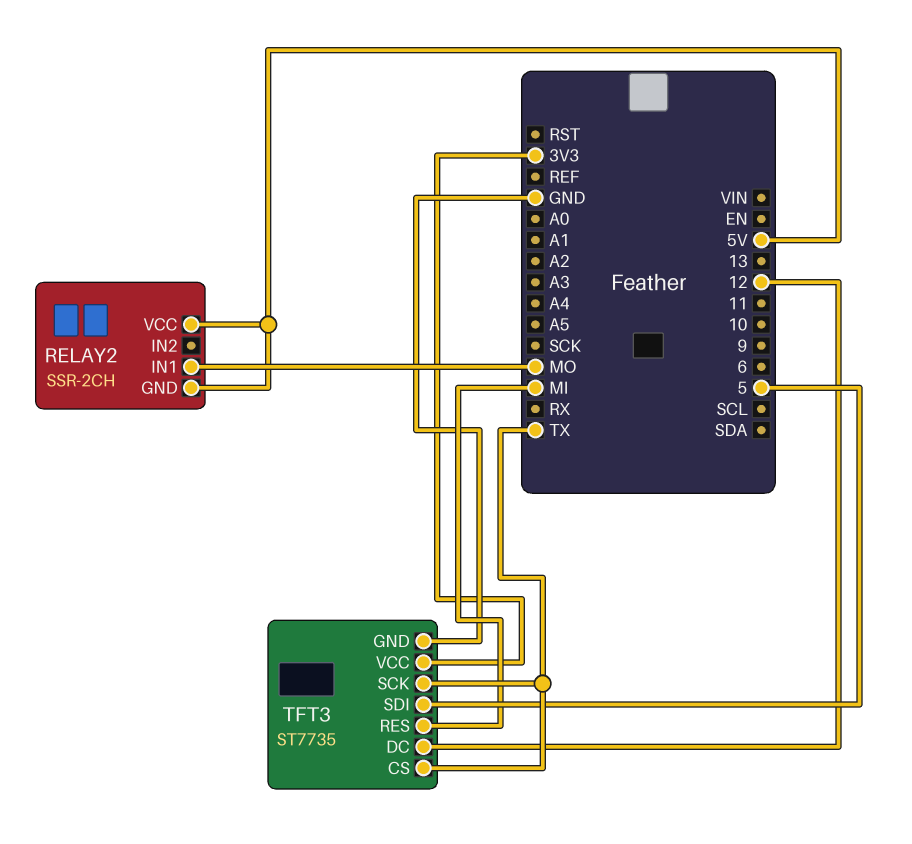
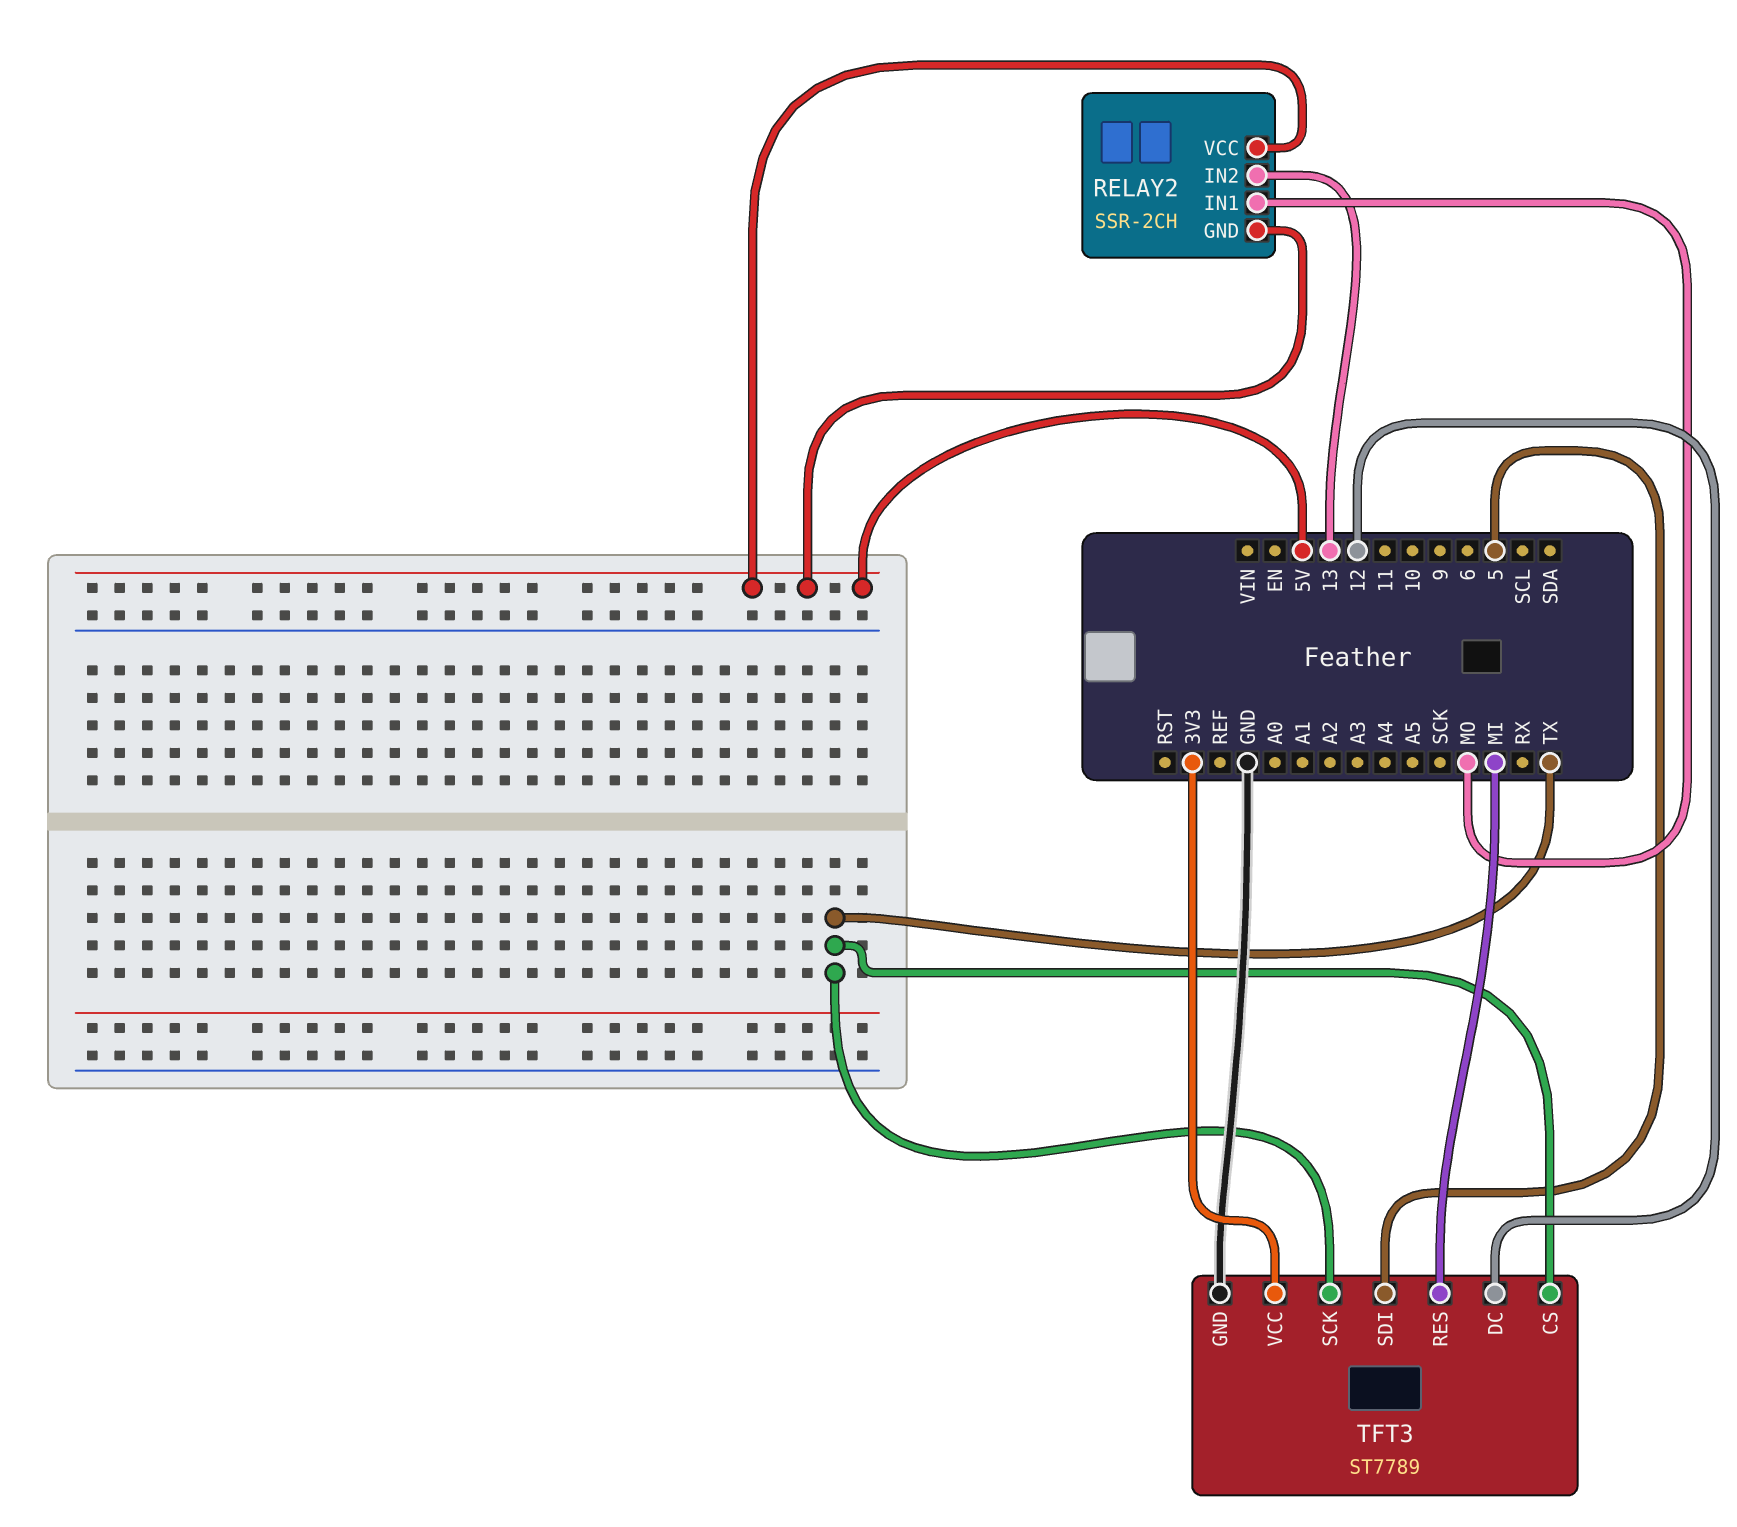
RELAY2 pin IN2: none -> 13
TFT3: ST7735 -> ST7789

